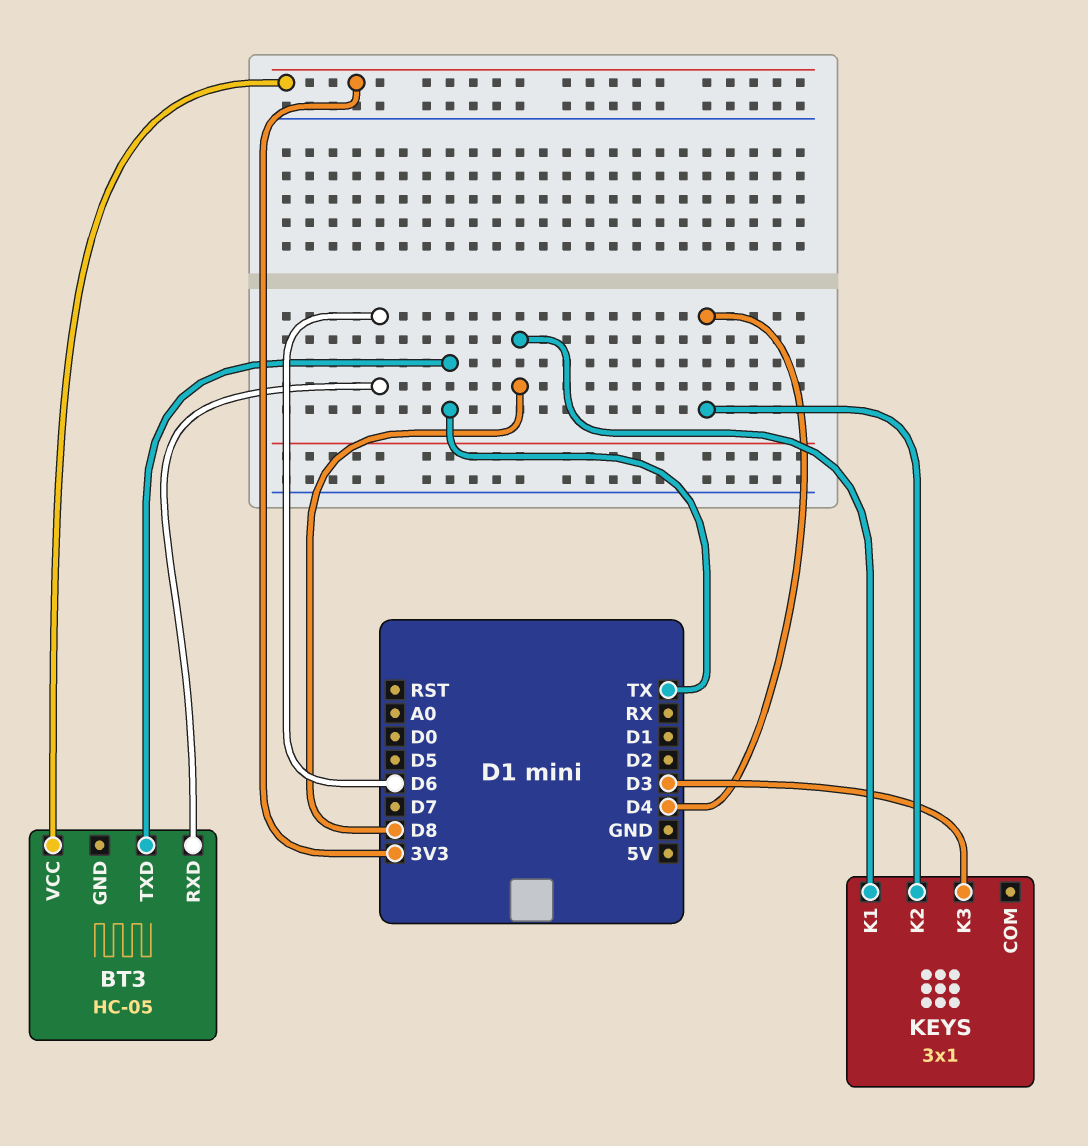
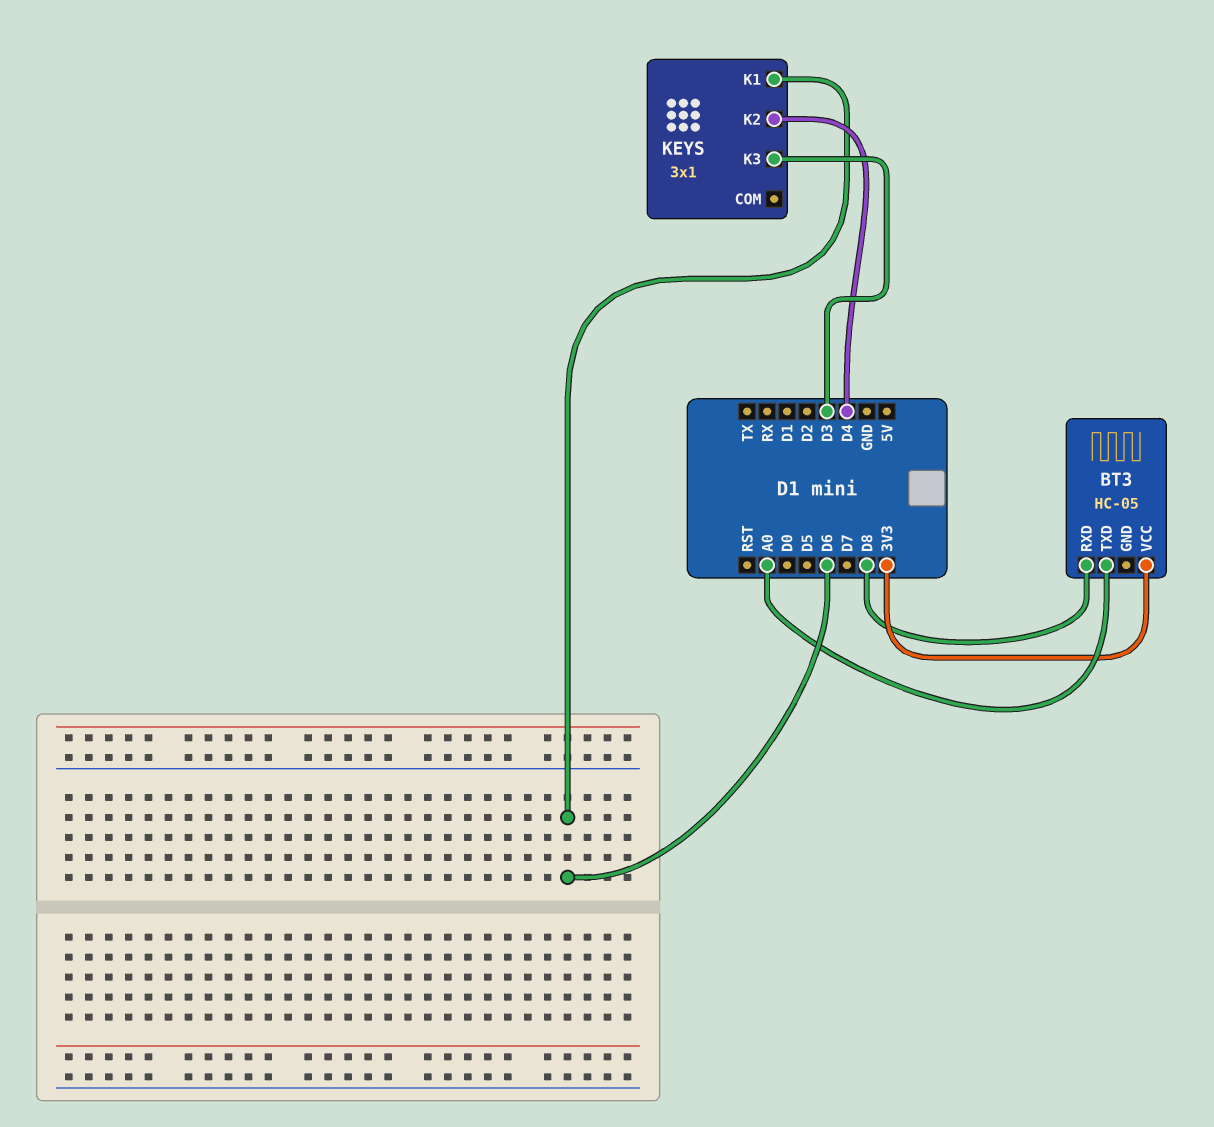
BT3 pin RXD: D6 -> D8
BT3 pin TXD: TX -> A0
KEYS pin K1: D8 -> D6

